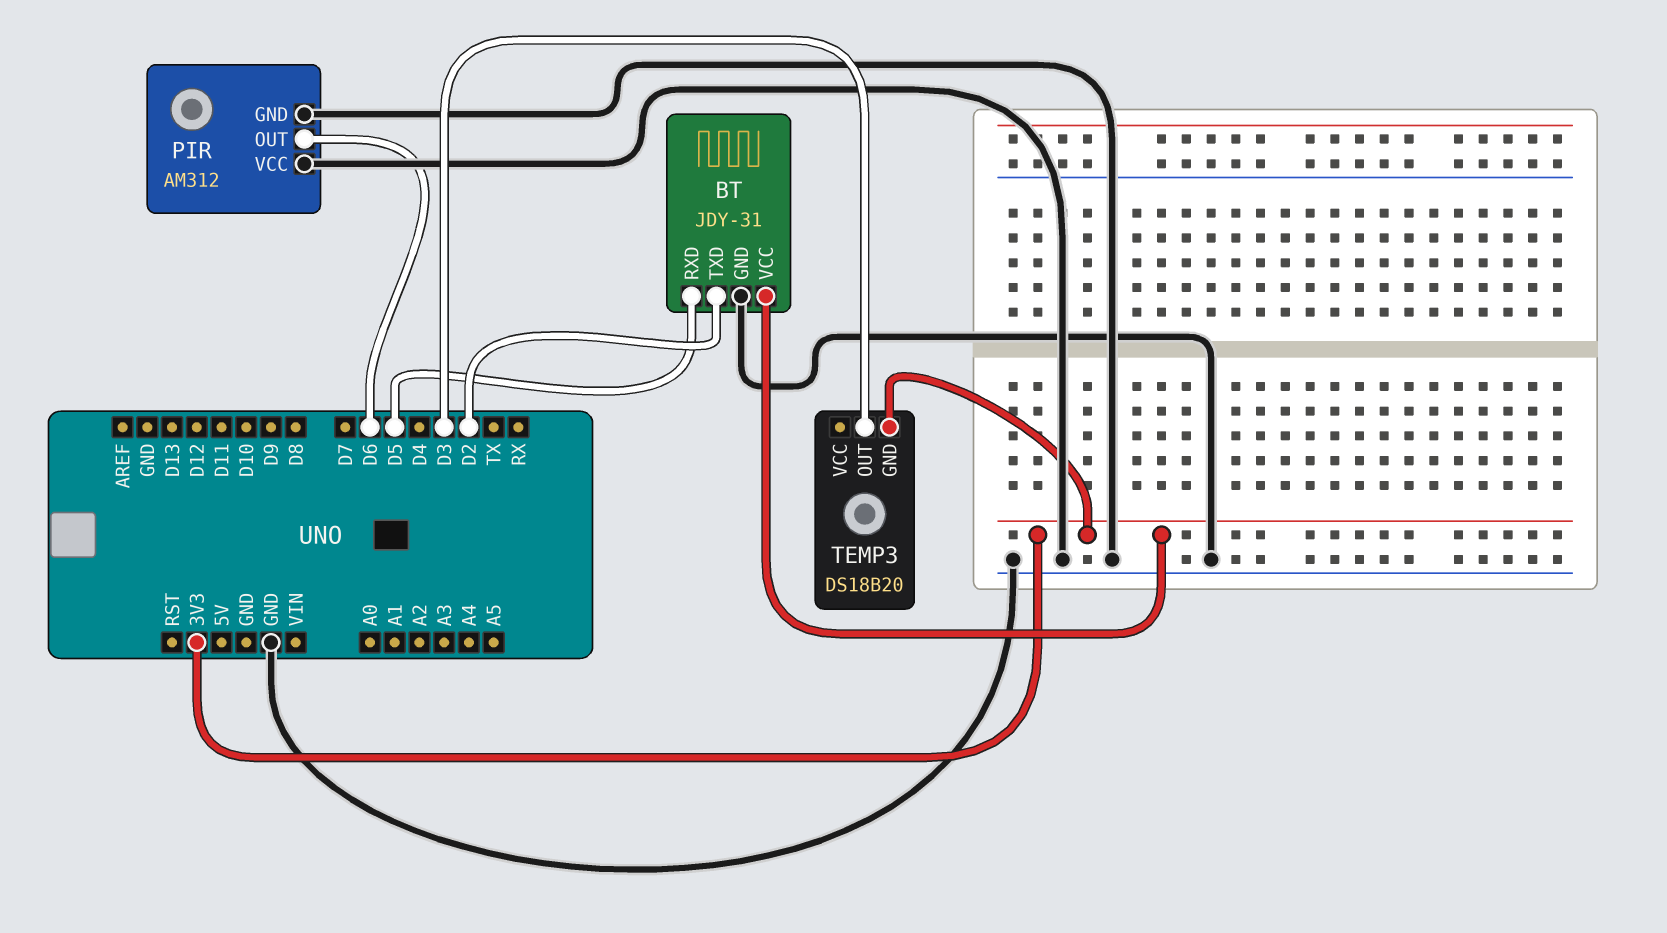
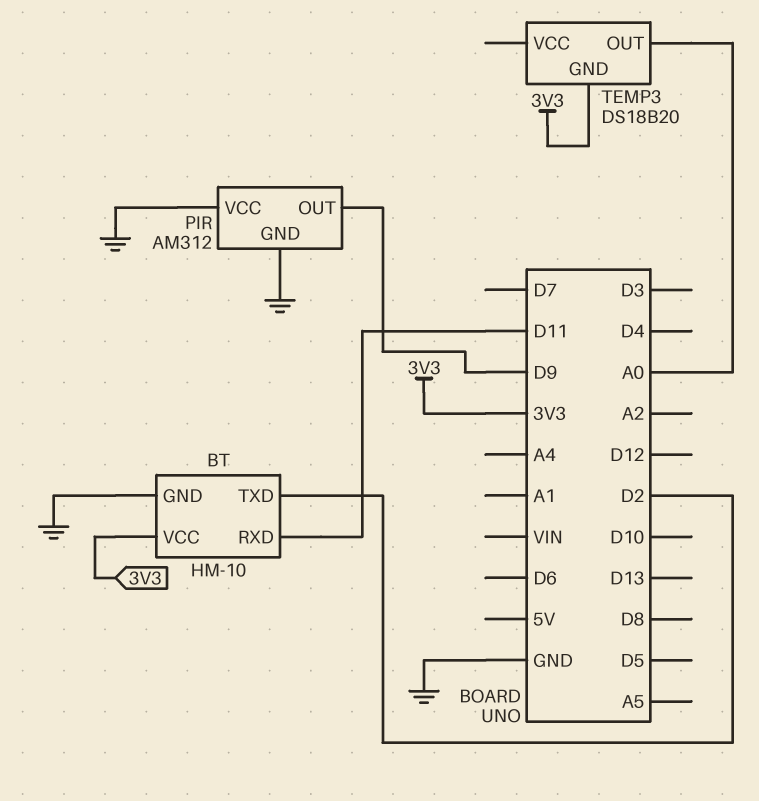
BT: JDY-31 -> HM-10
BT pin RXD: D5 -> D11
PIR pin OUT: D6 -> D9
TEMP3 pin OUT: D3 -> A0

